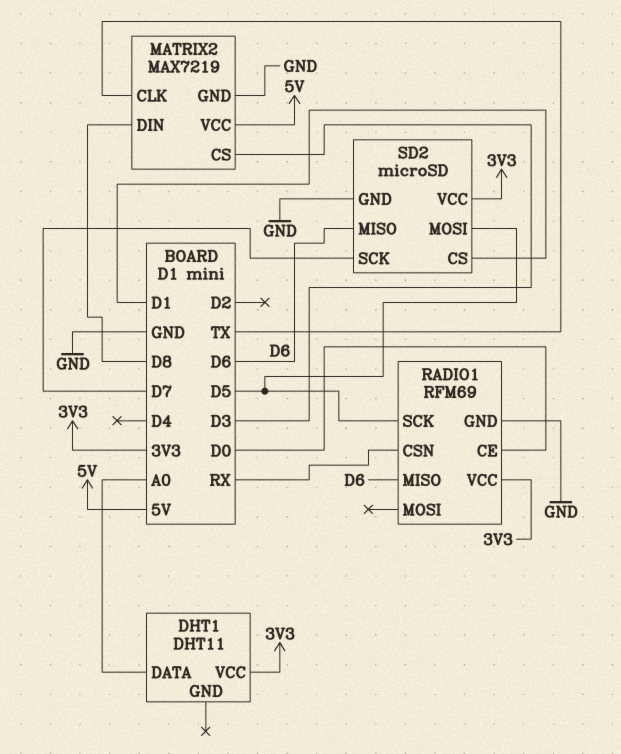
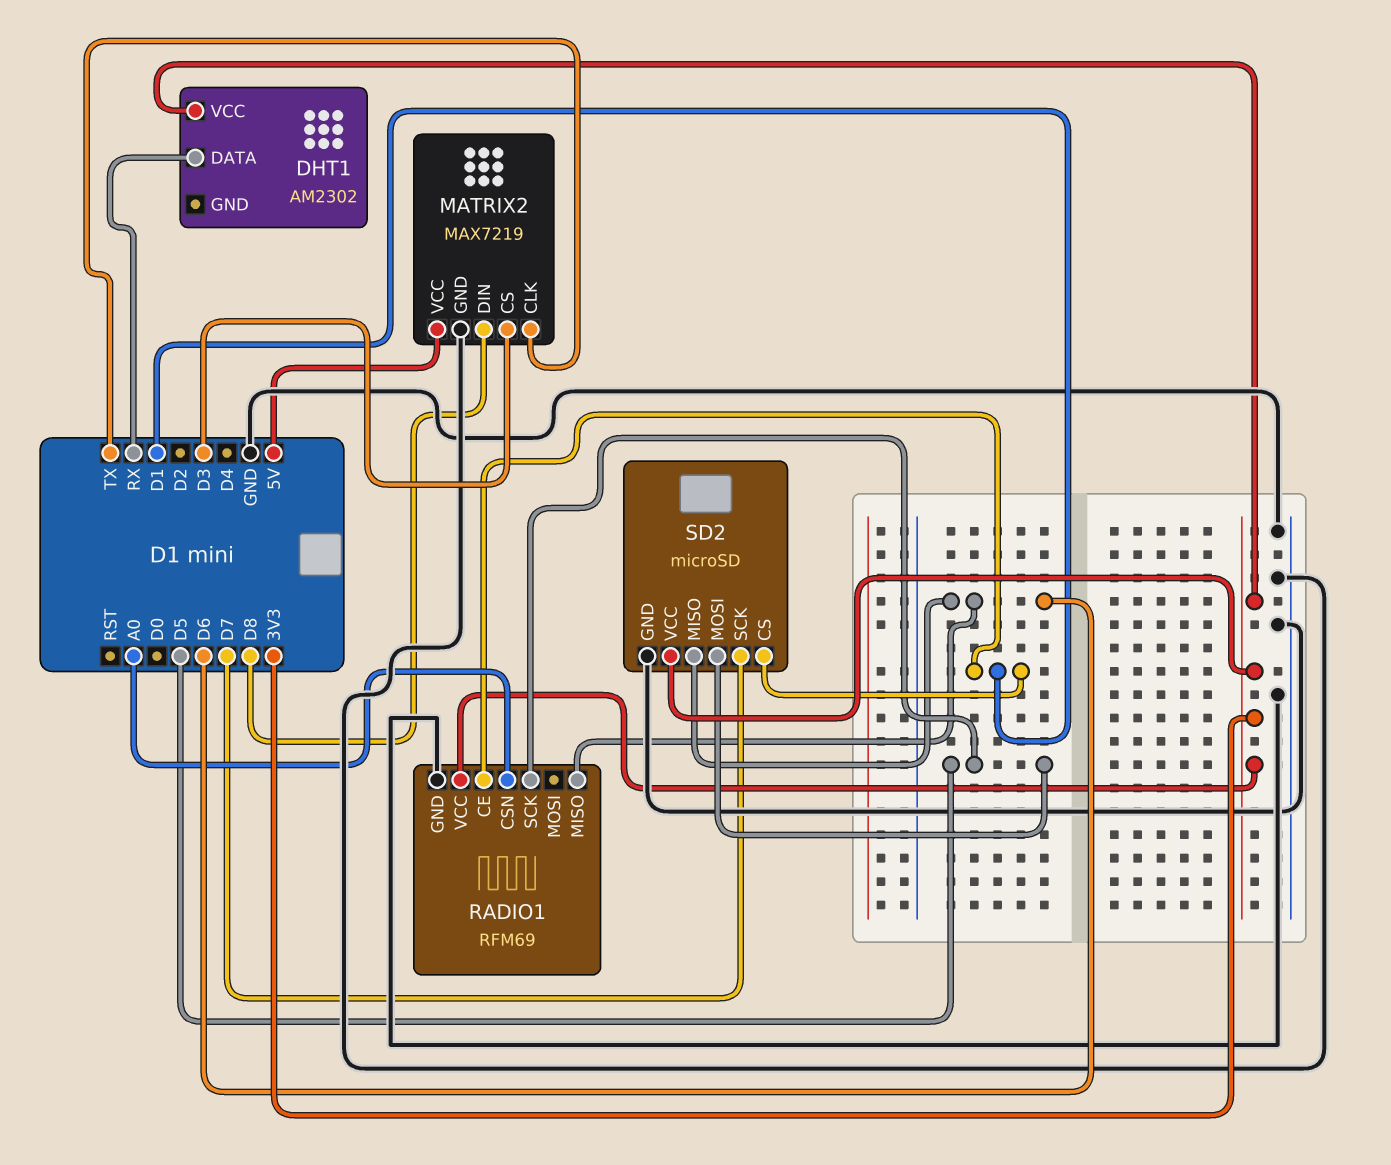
DHT1: DHT11 -> AM2302
DHT1 pin DATA: A0 -> RX
RADIO1 pin CE: D0 -> D1
RADIO1 pin CSN: RX -> A0

